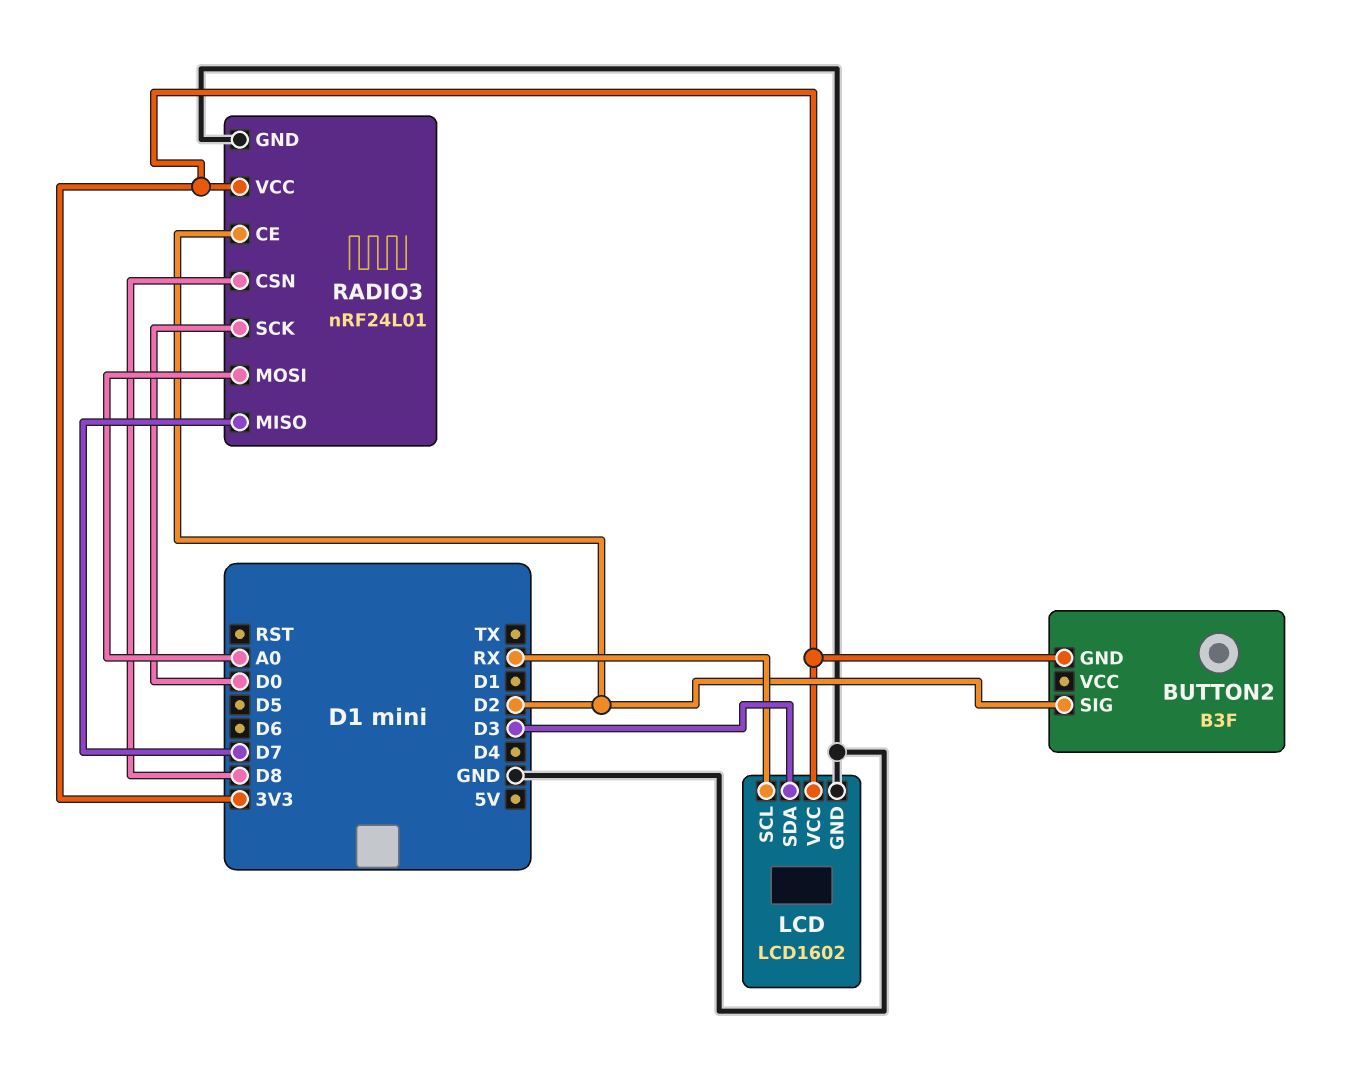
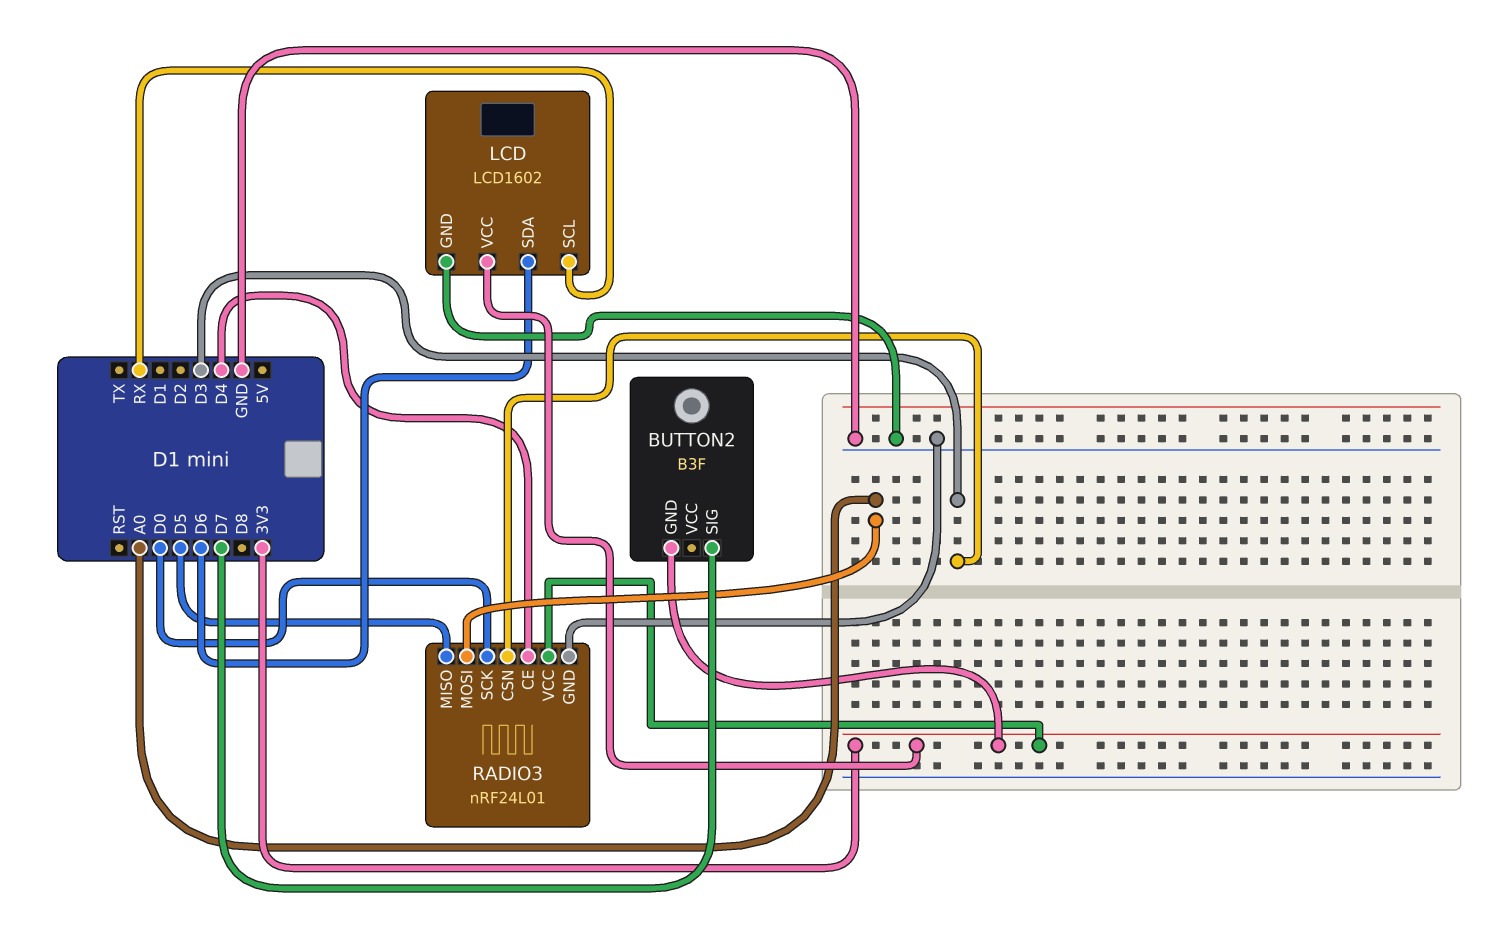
BUTTON2 pin SIG: D2 -> D7
LCD pin SDA: D3 -> D6
RADIO3 pin CE: D2 -> D4
RADIO3 pin CSN: D8 -> D3
RADIO3 pin MISO: D7 -> D5

